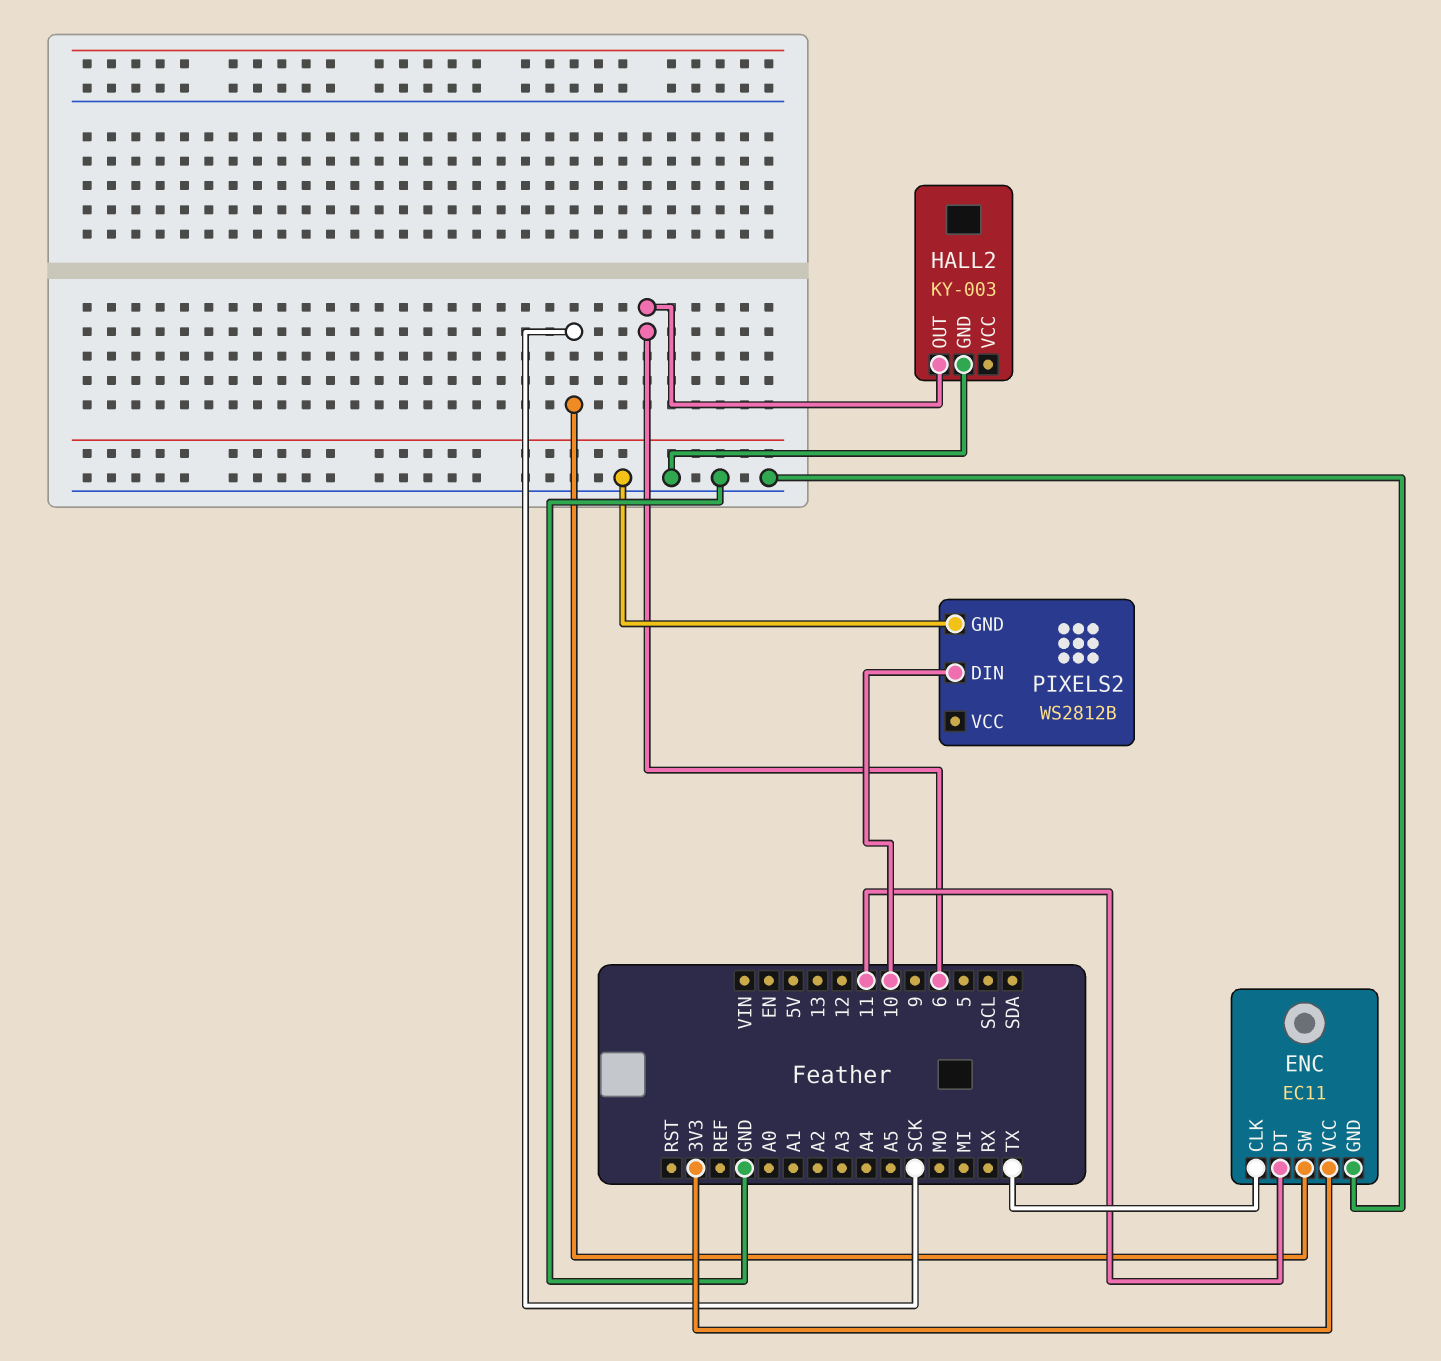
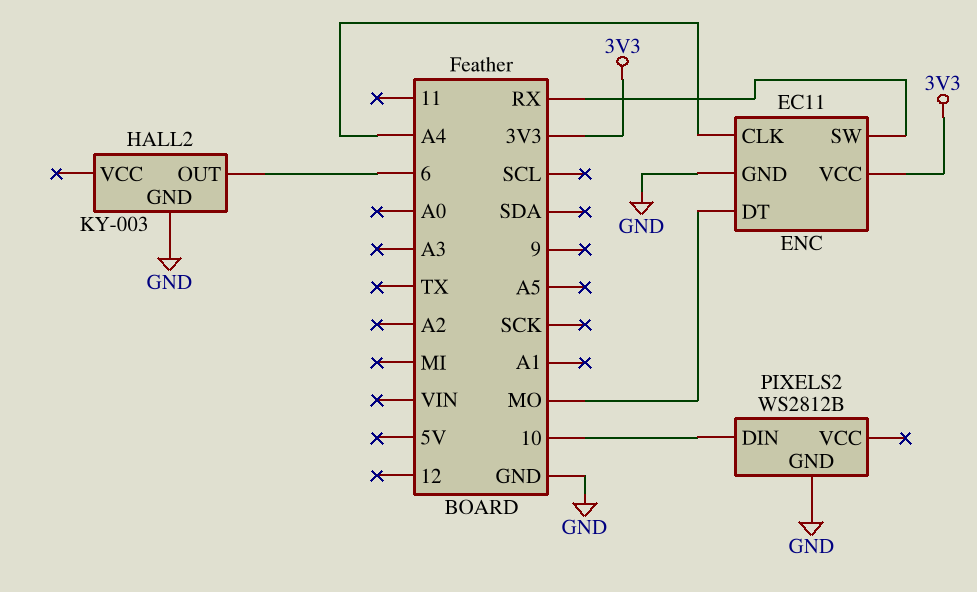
ENC pin CLK: TX -> A4
ENC pin DT: 11 -> MO
ENC pin SW: SCK -> RX

